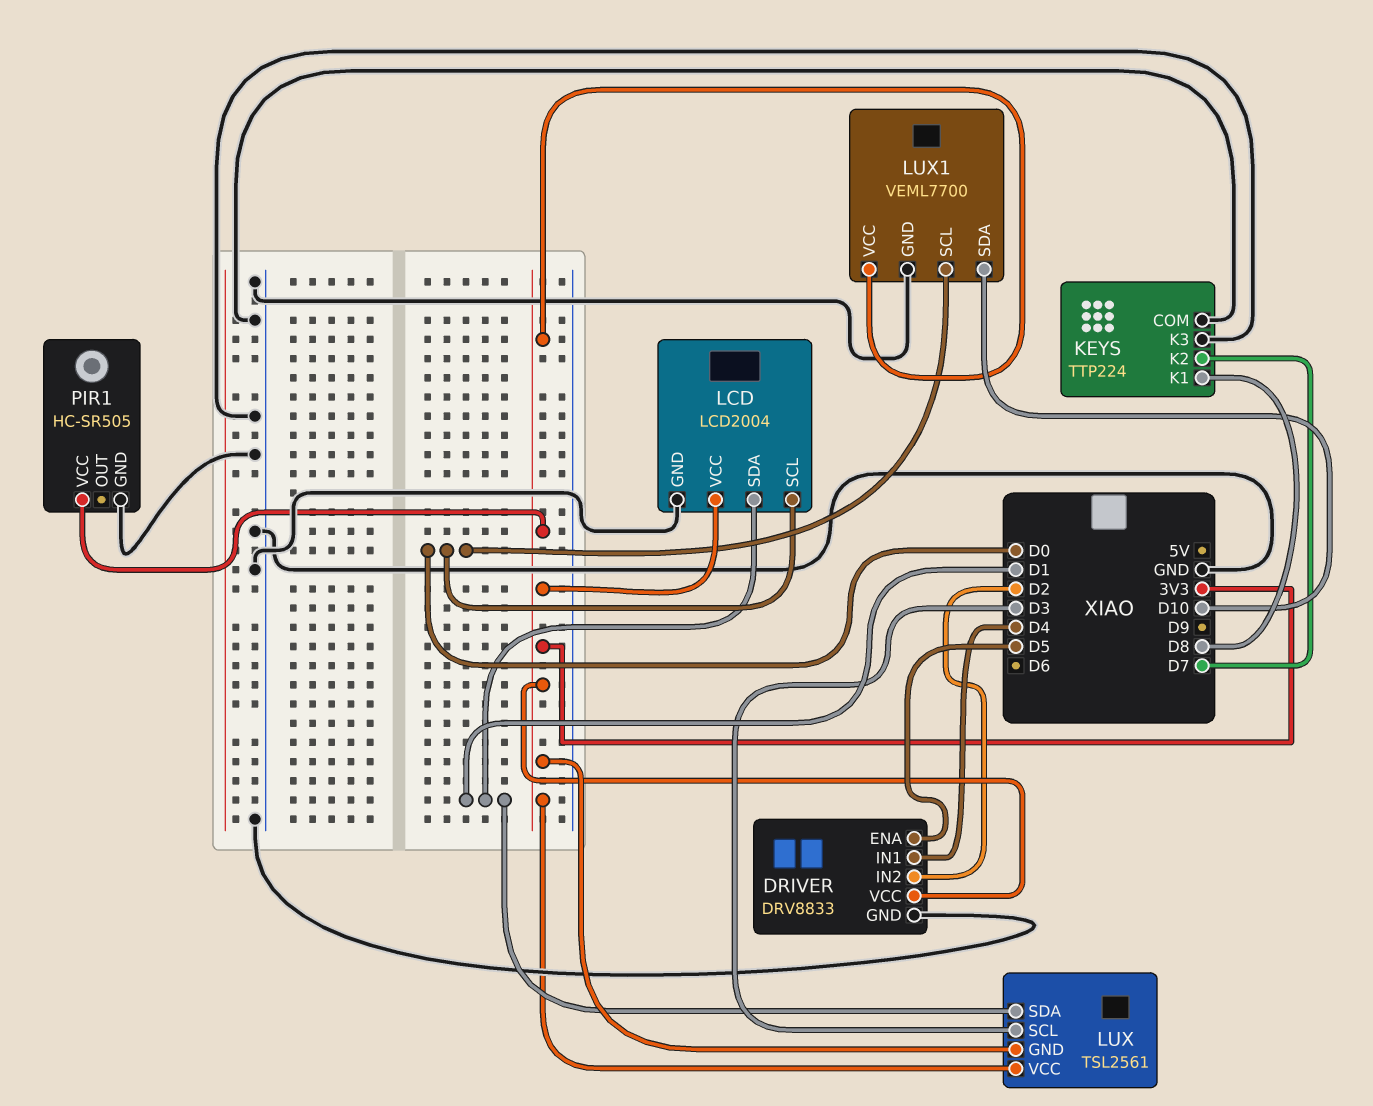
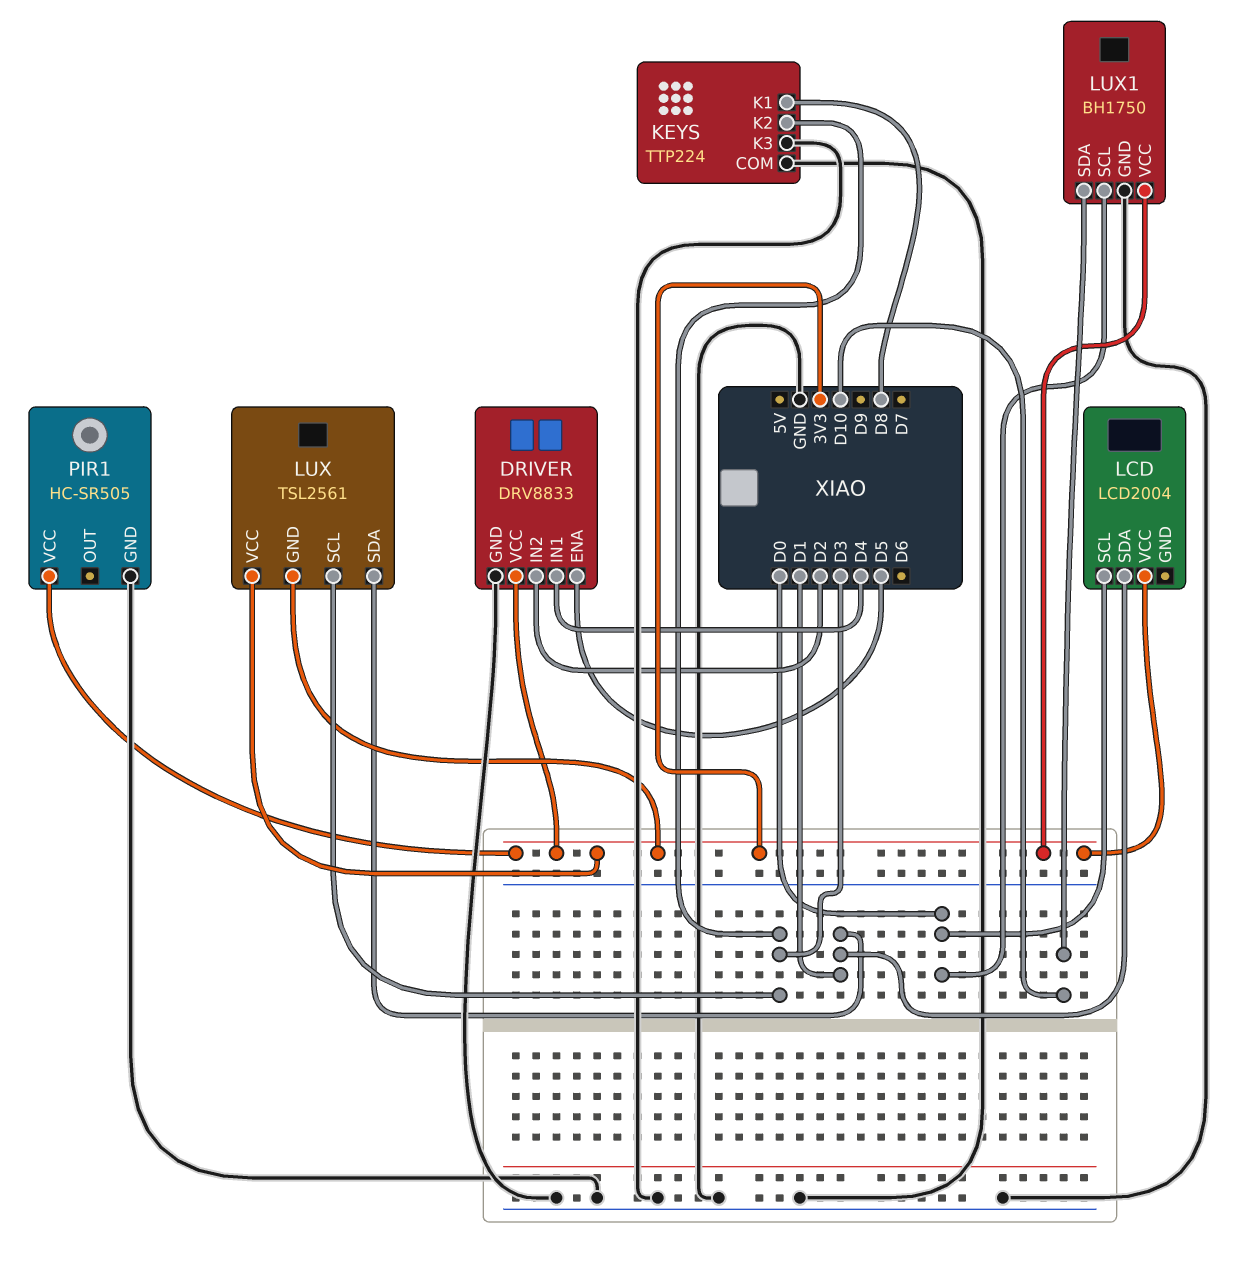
KEYS pin K2: D7 -> D3
LCD pin GND: GND -> none
LUX1: VEML7700 -> BH1750

